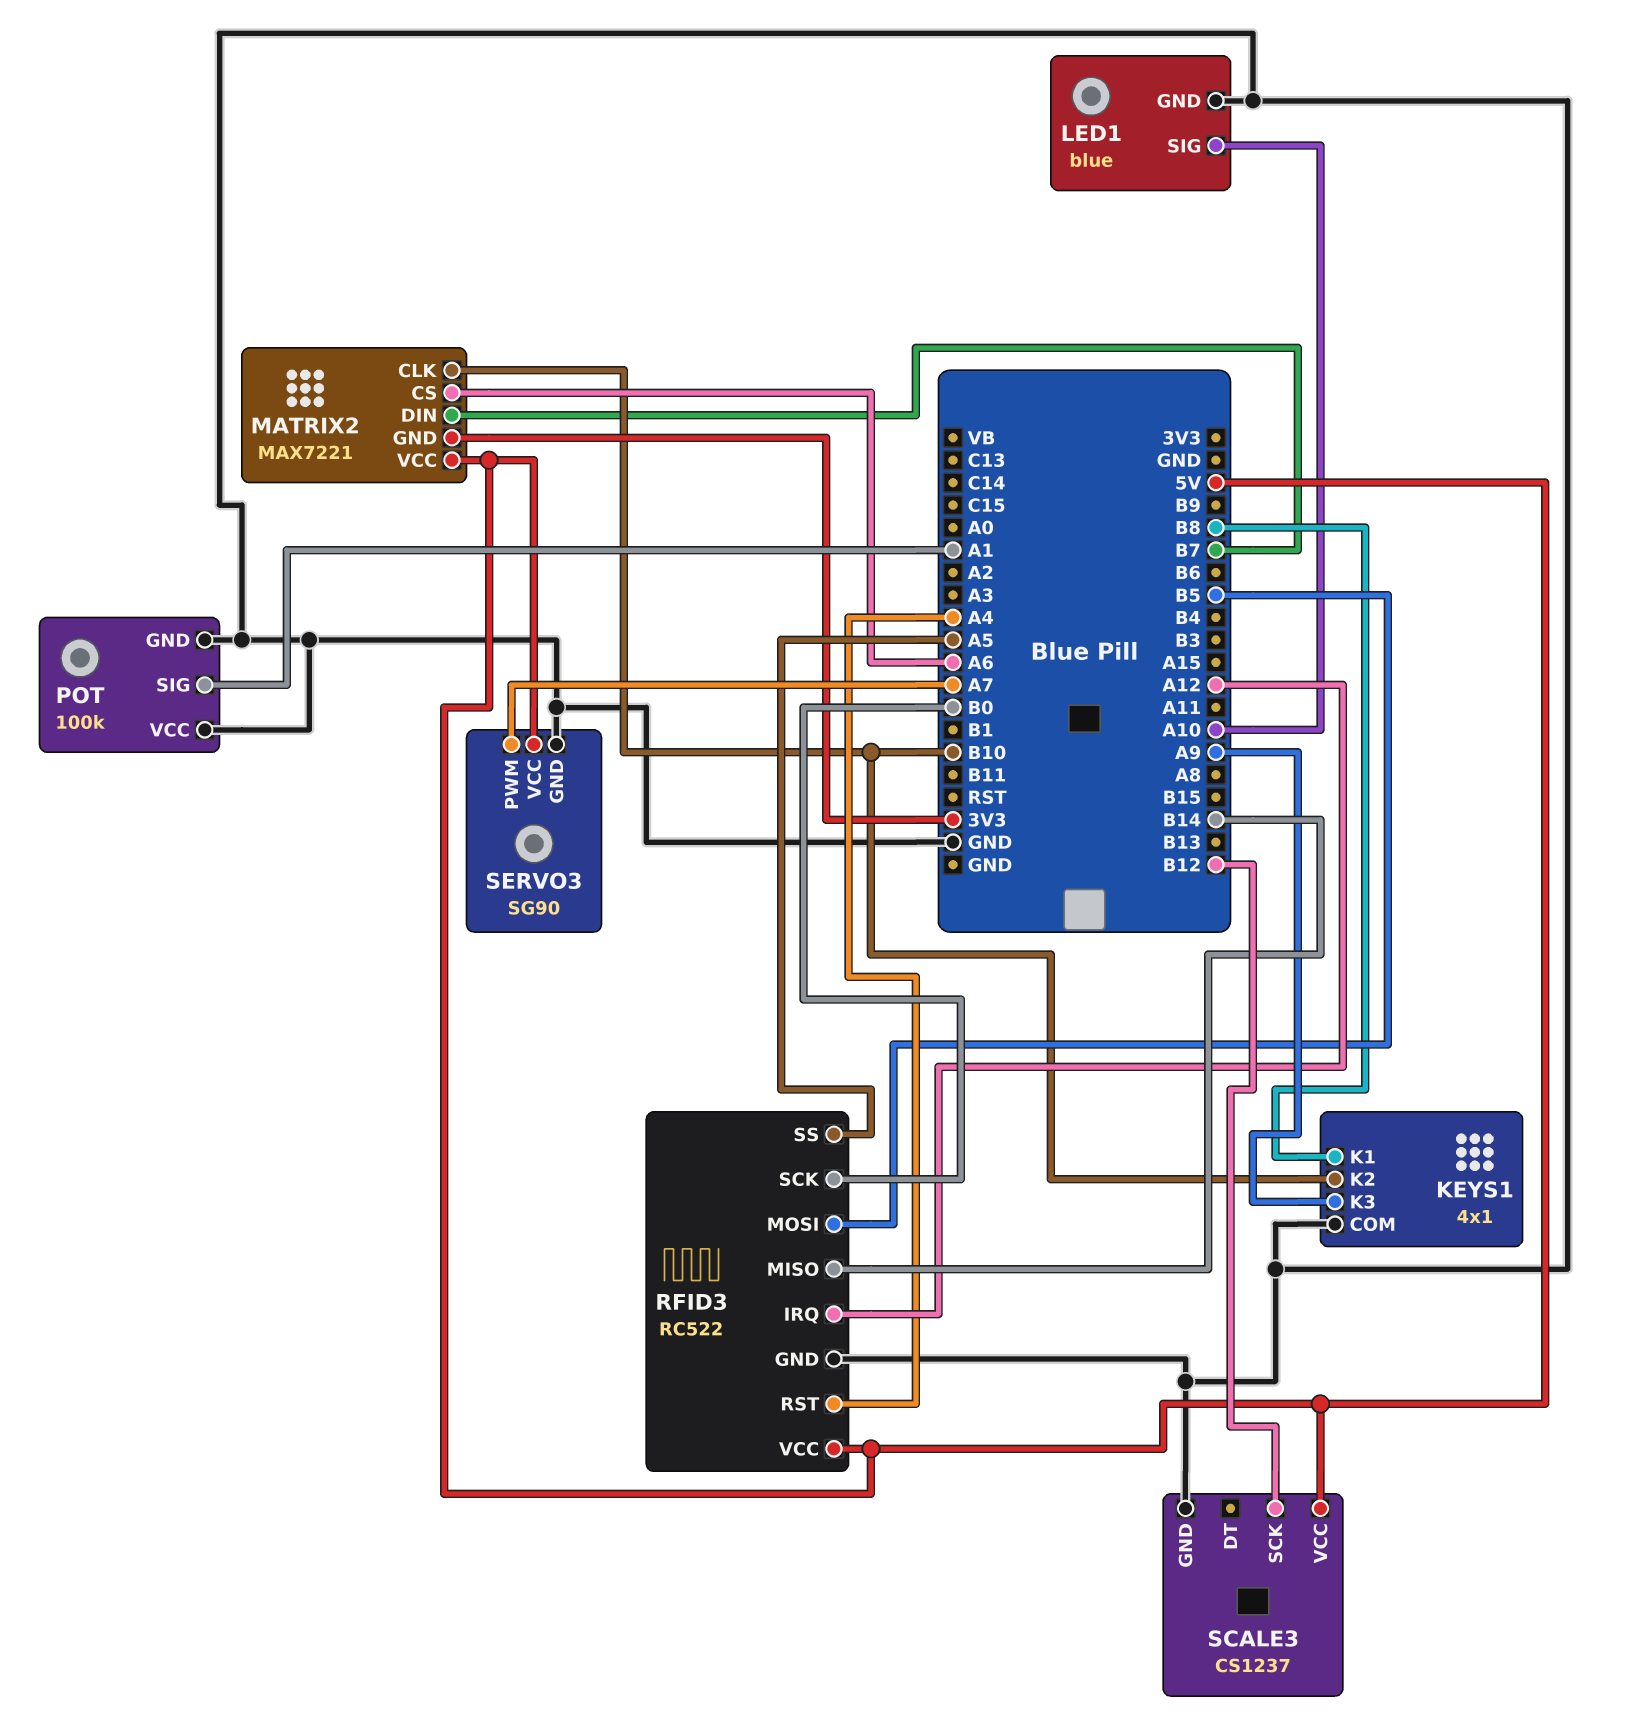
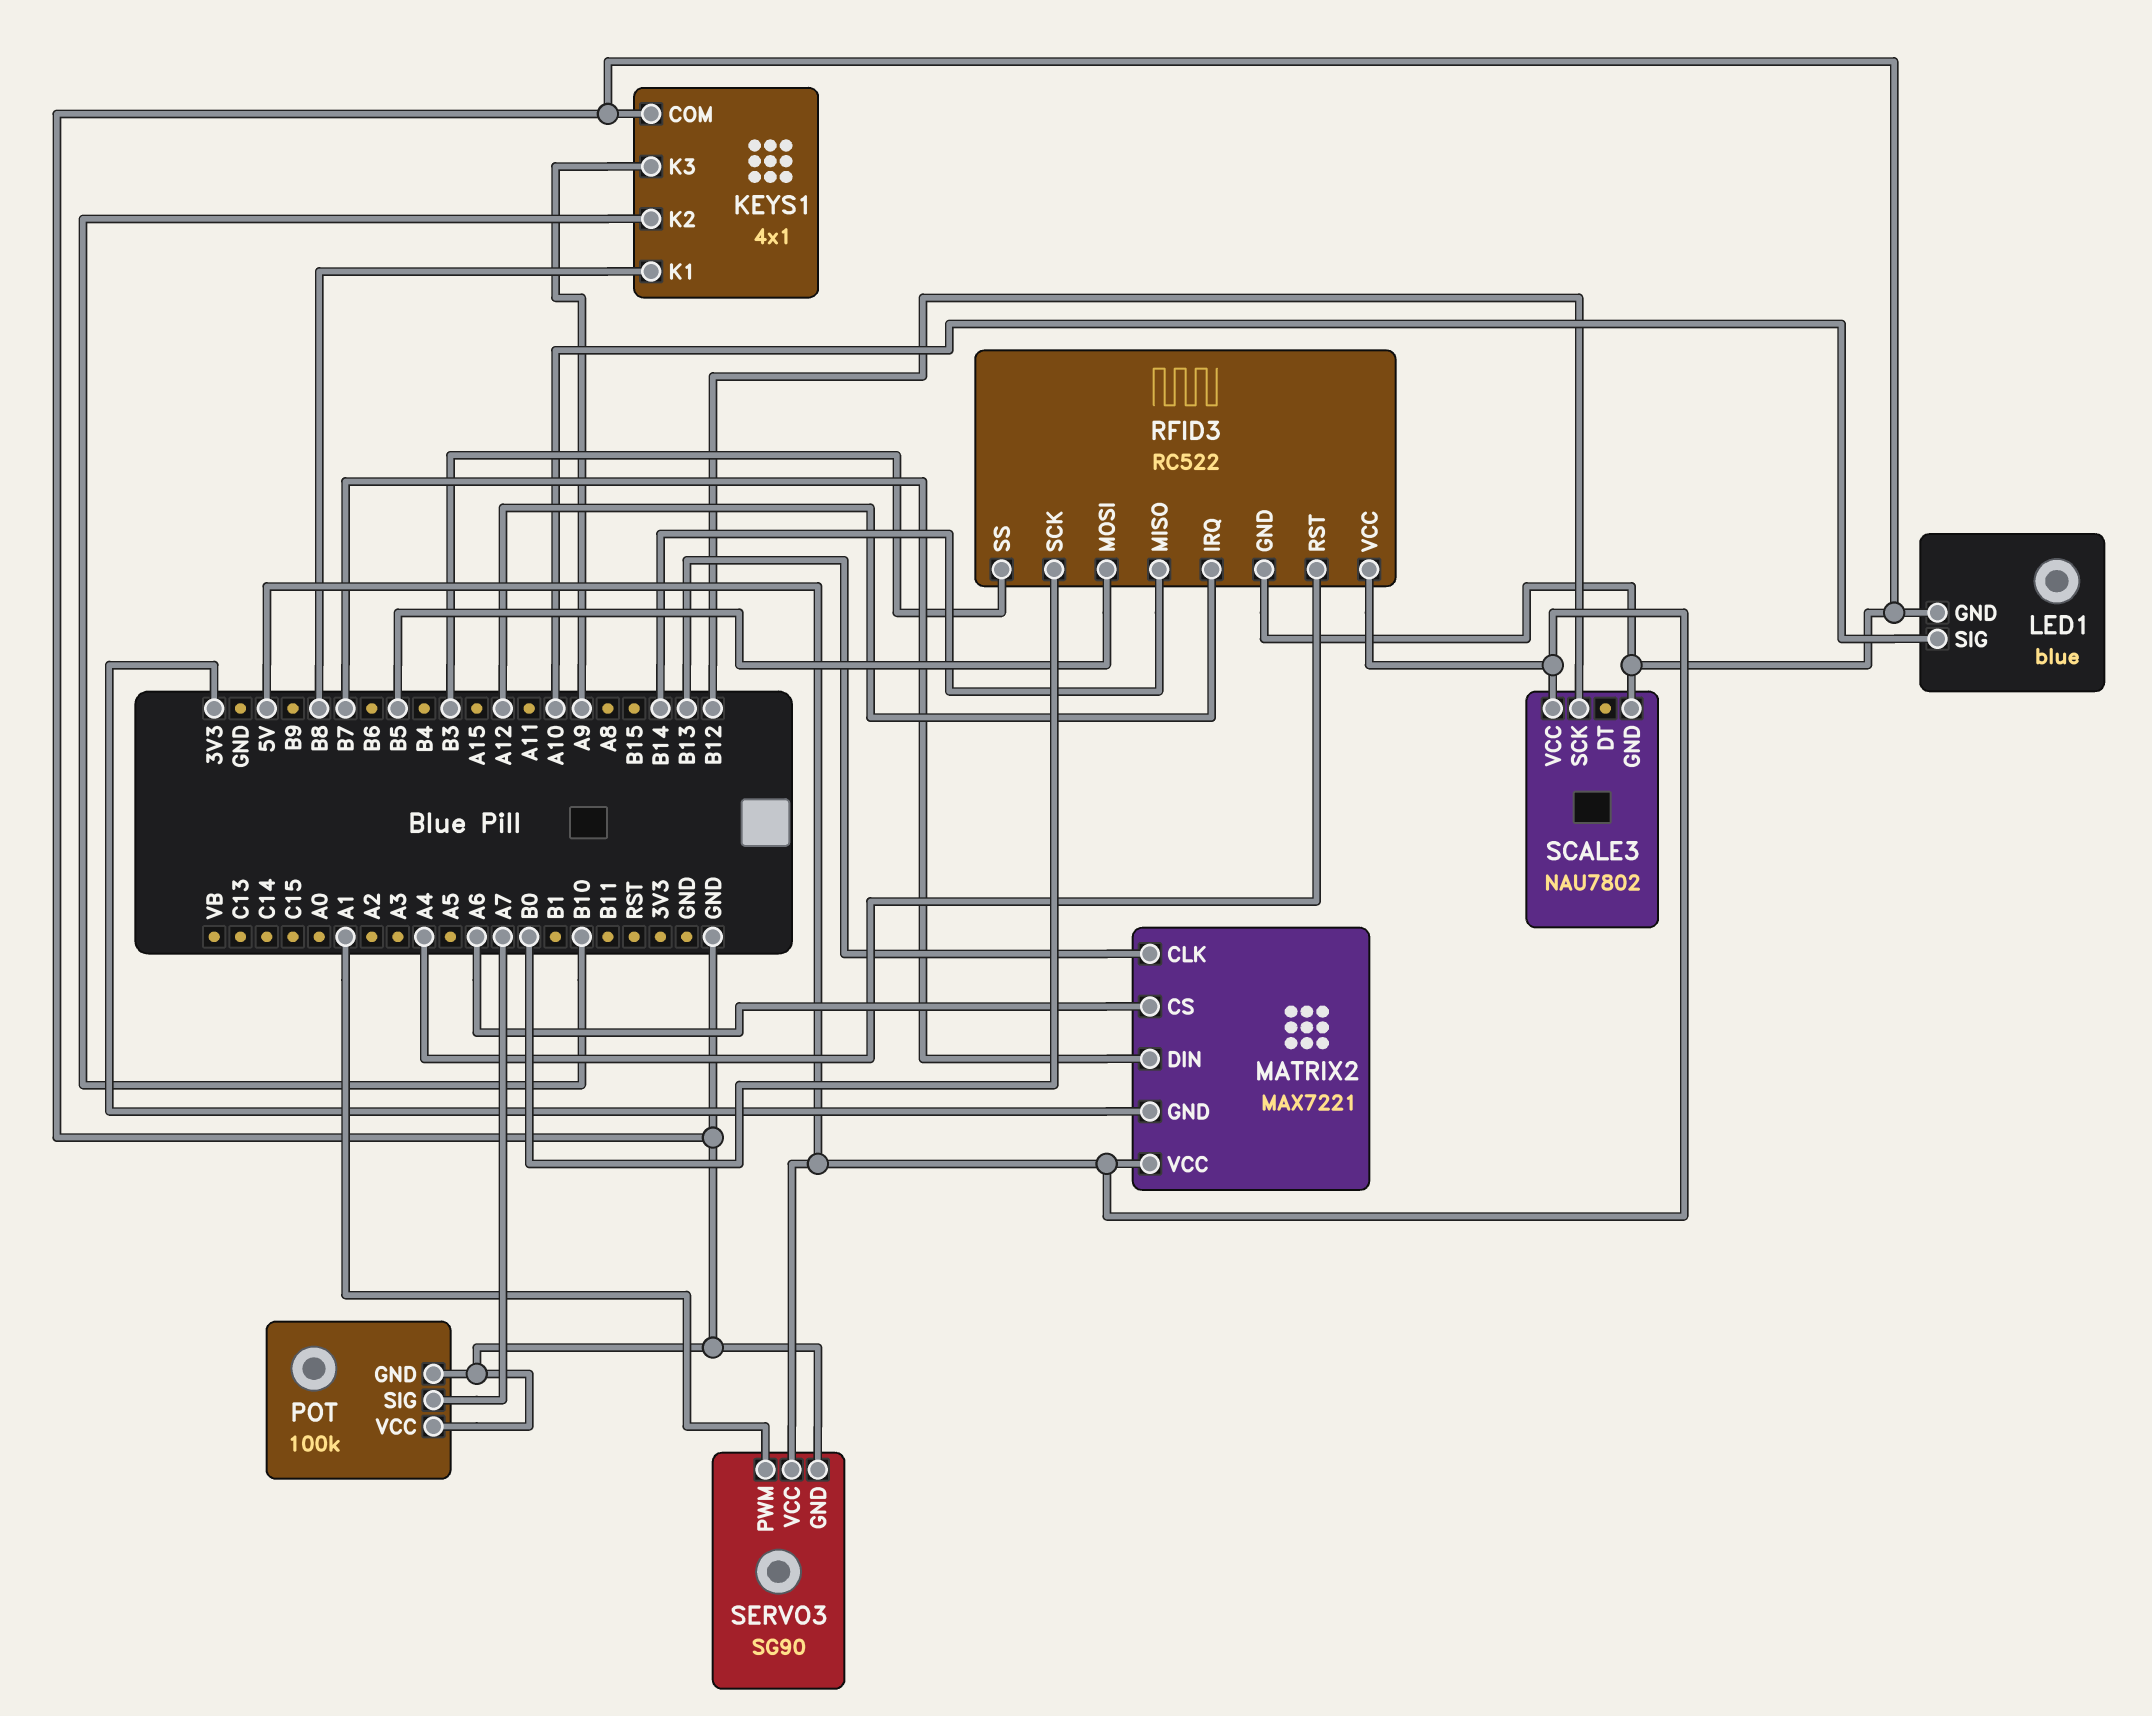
MATRIX2 pin CLK: B10 -> B13
POT pin SIG: A1 -> A7
RFID3 pin SS: A5 -> B3
SCALE3: CS1237 -> NAU7802
SERVO3 pin PWM: A7 -> A1

